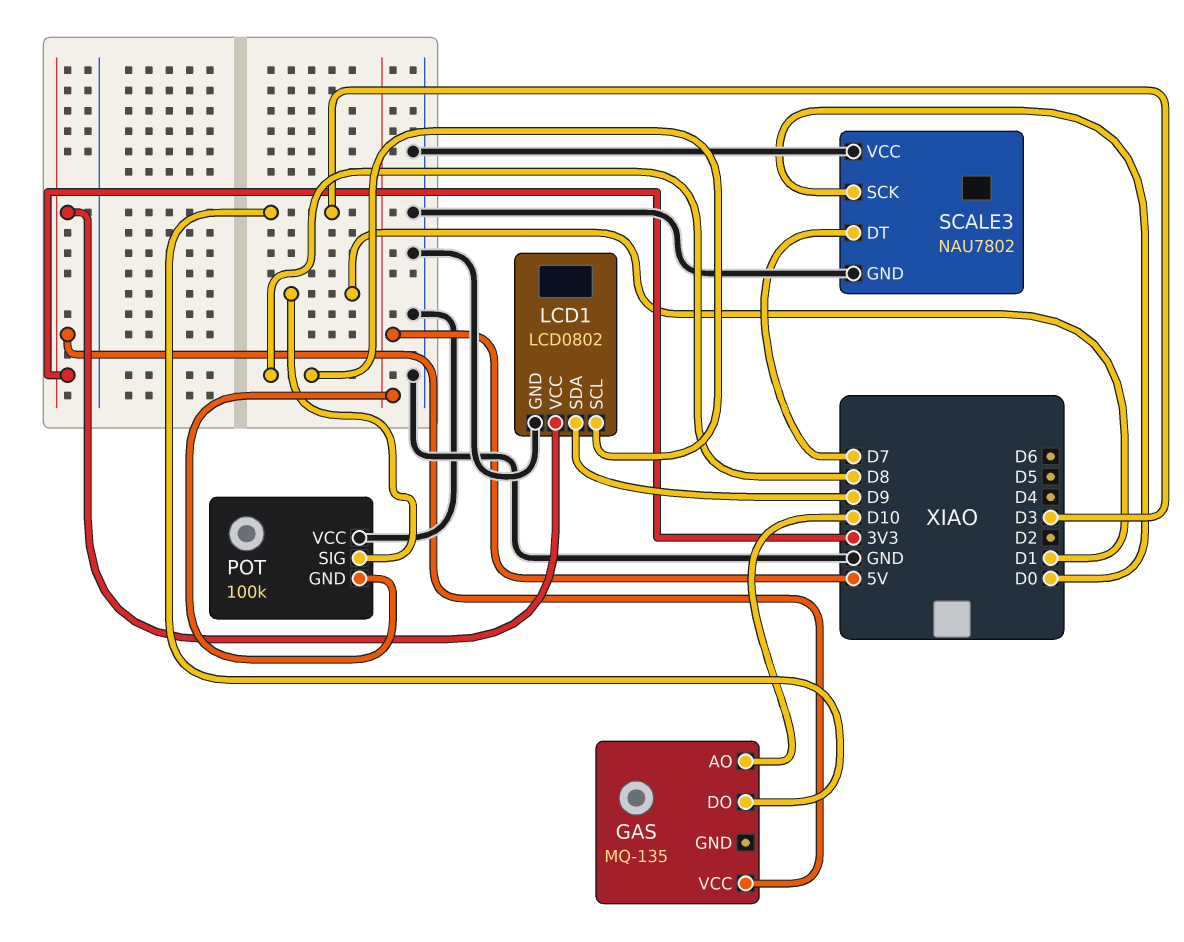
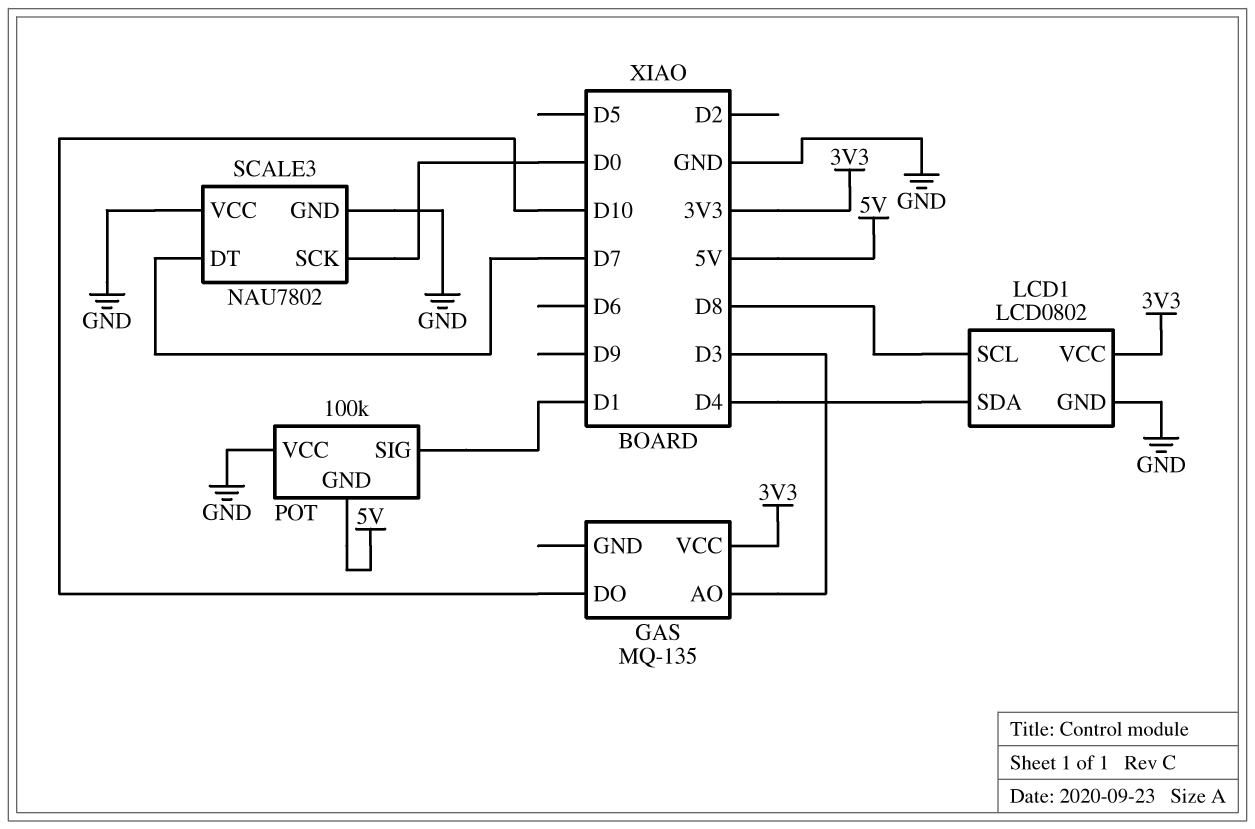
GAS pin AO: D10 -> D3
GAS pin DO: D3 -> D10
LCD1 pin SDA: D9 -> D4

